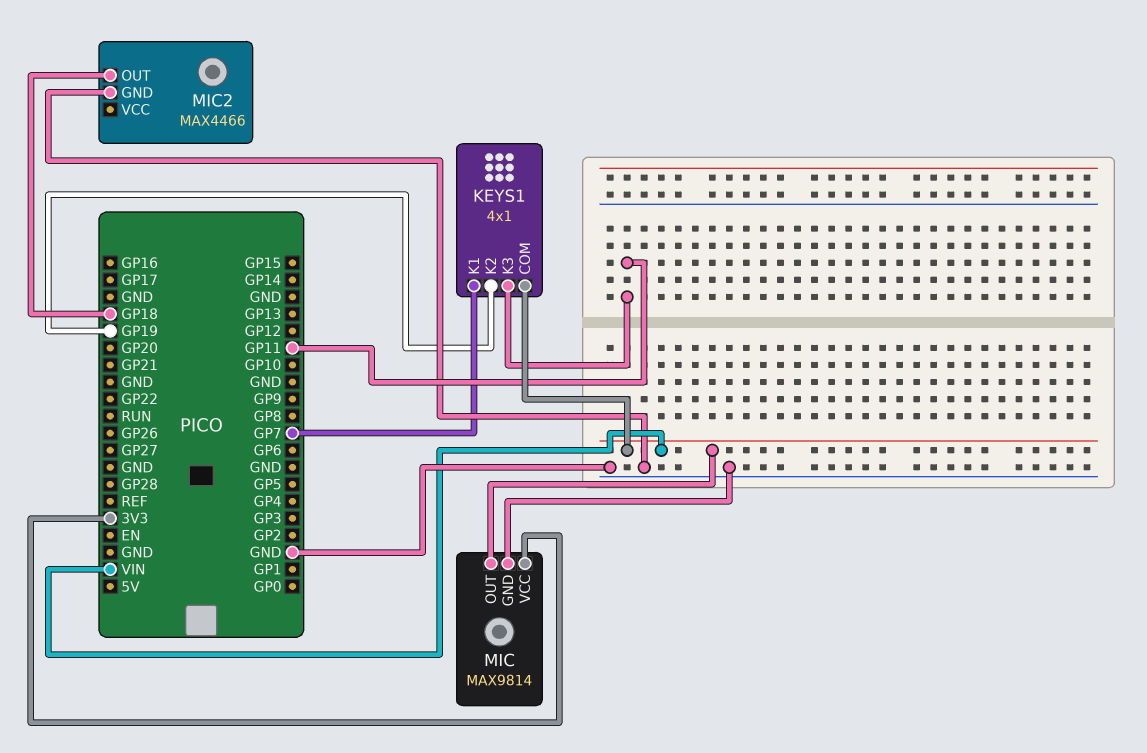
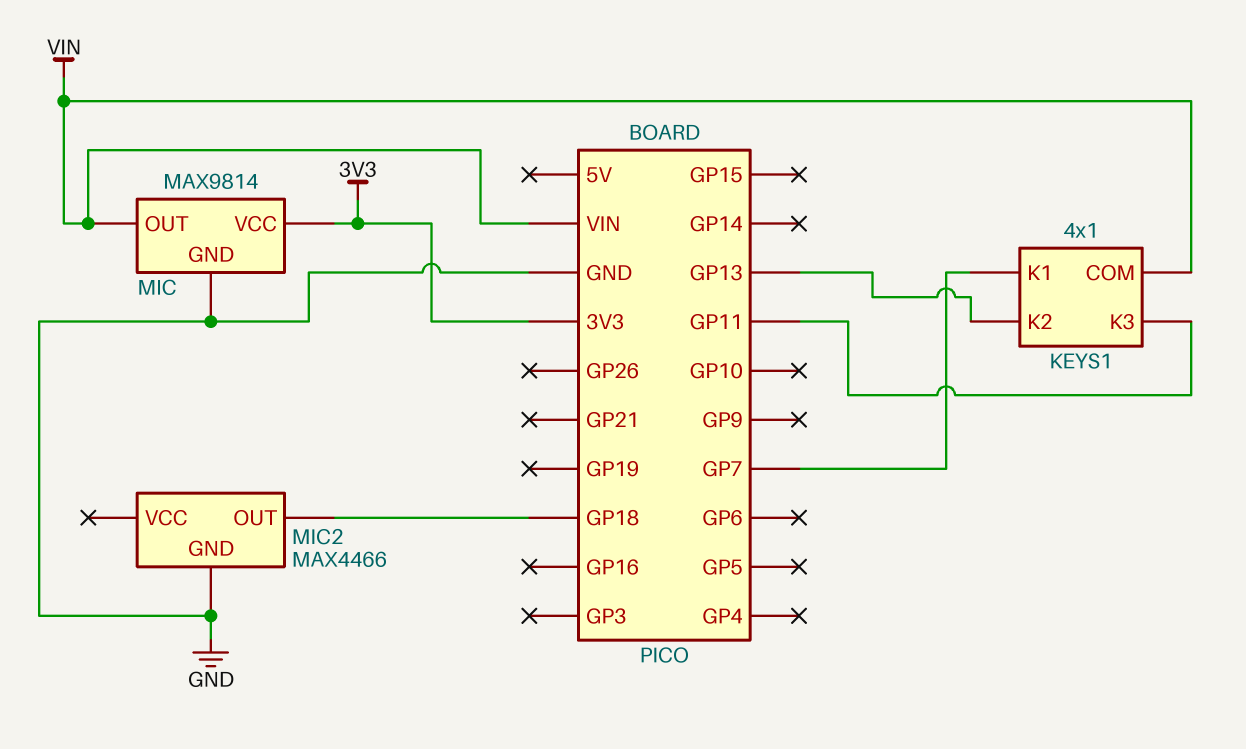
KEYS1 pin K2: GP19 -> GP13

